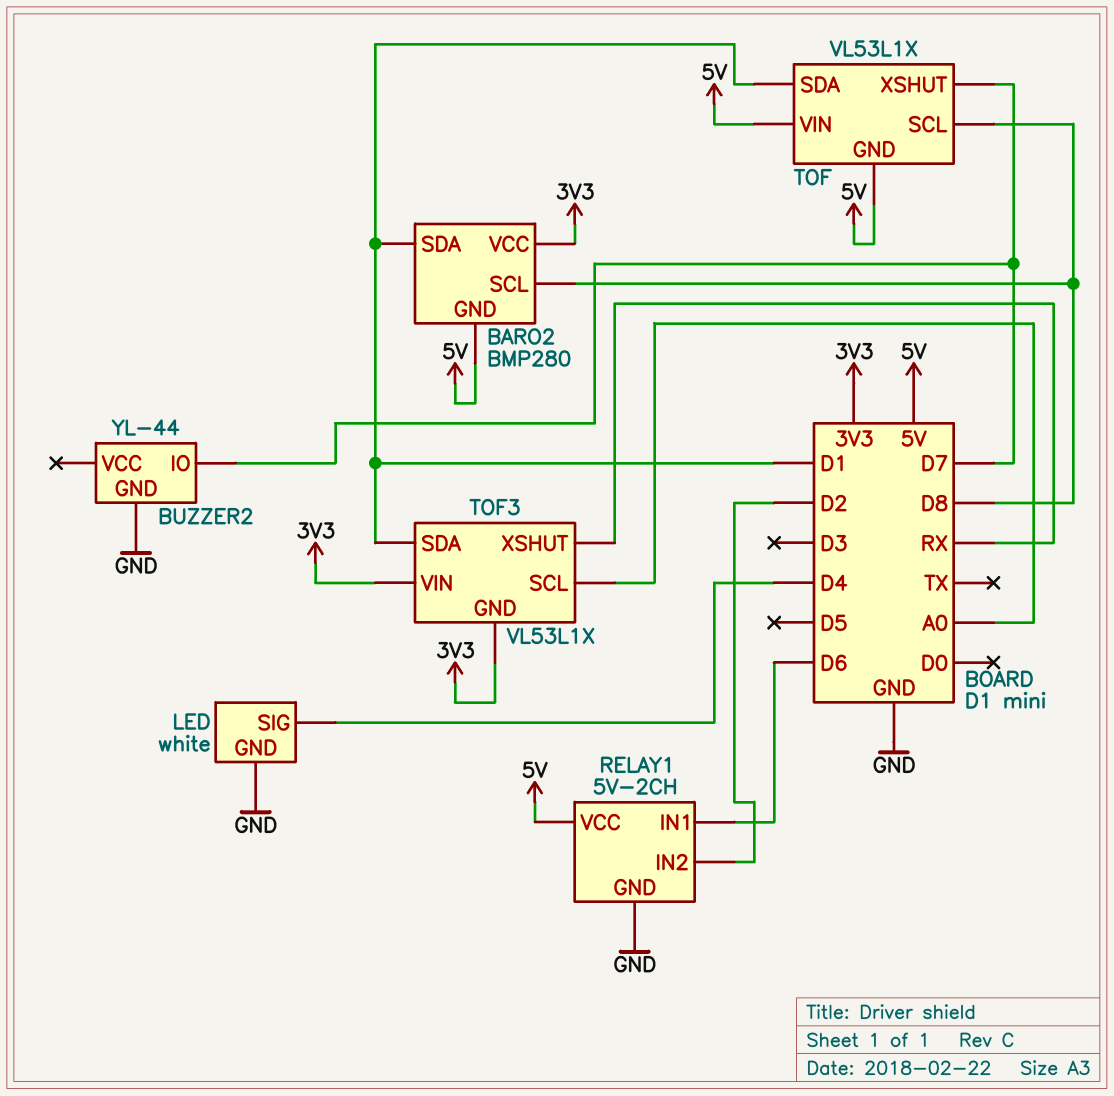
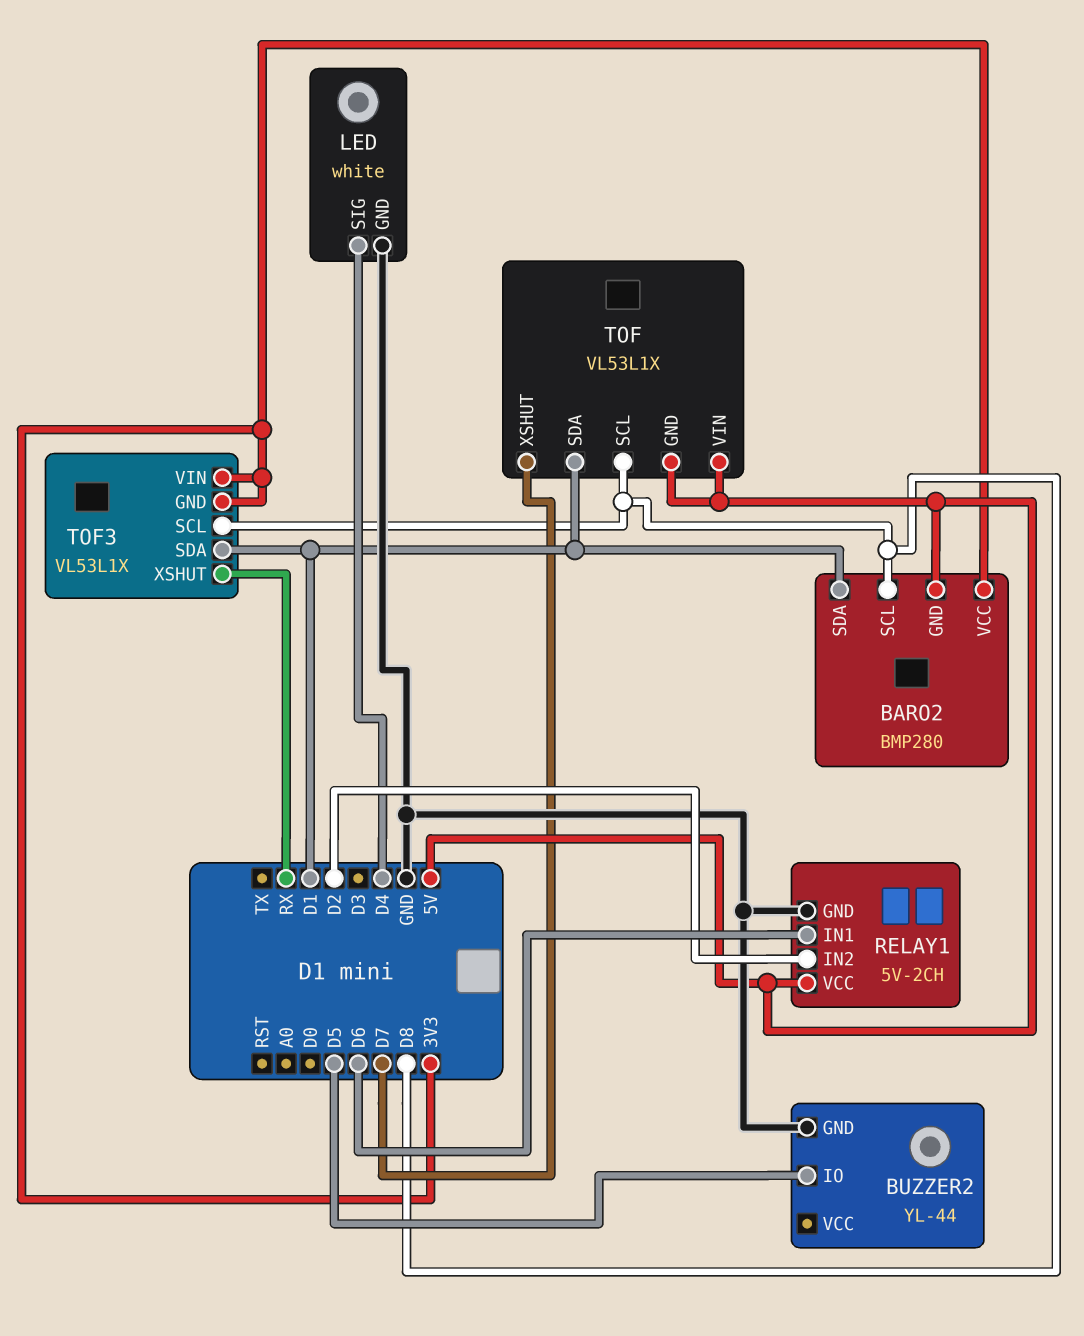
BUZZER2 pin IO: D7 -> D5
TOF3 pin SCL: A0 -> D8

